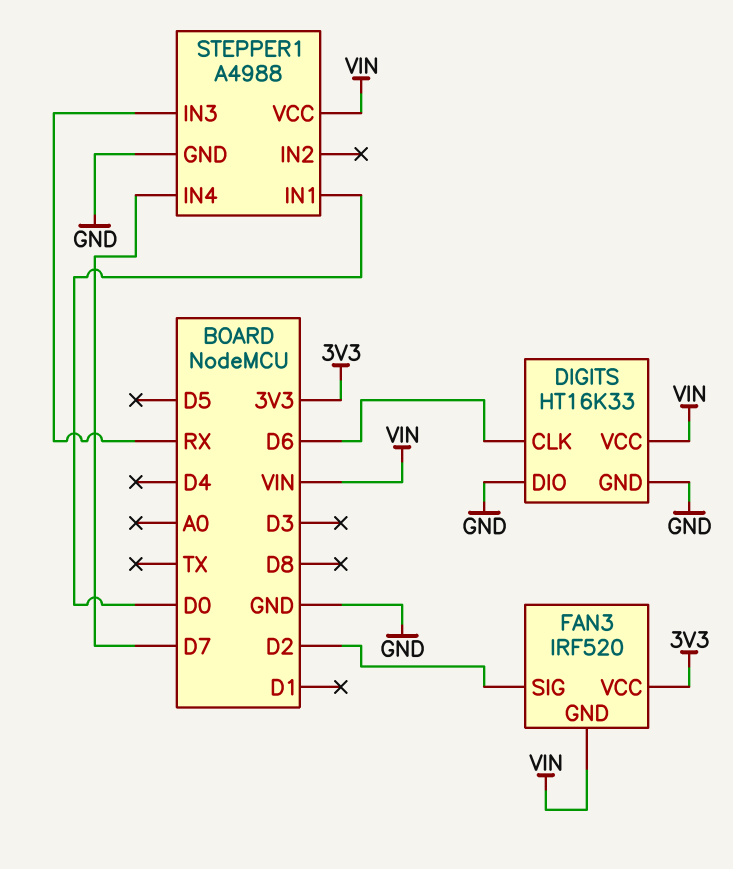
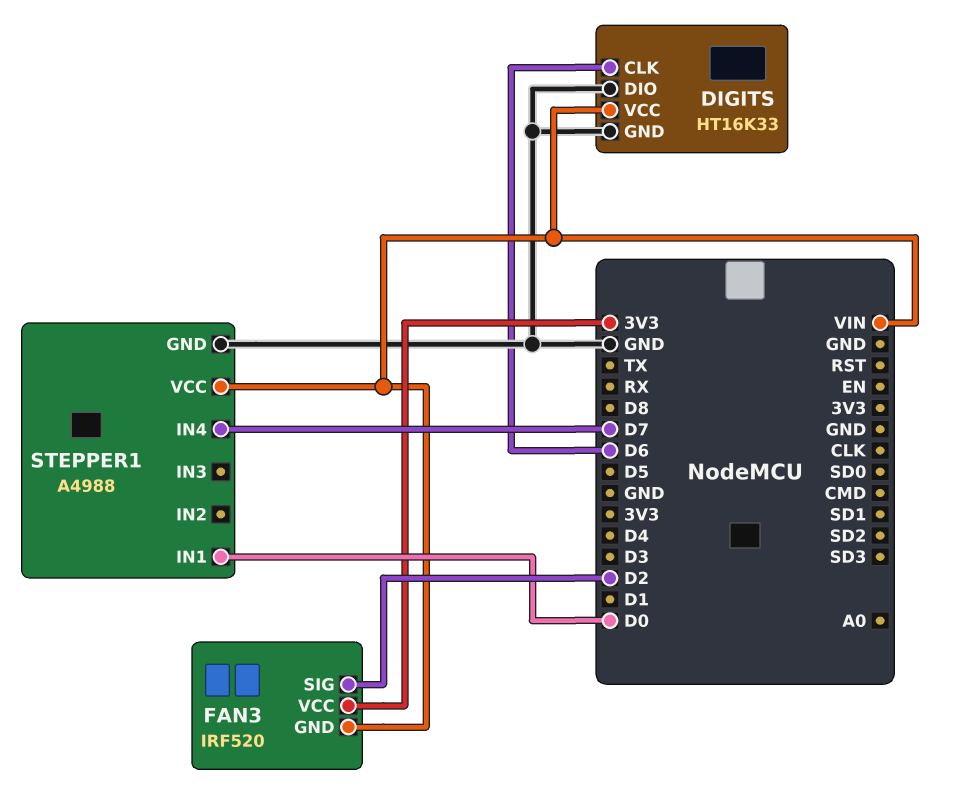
STEPPER1 pin IN3: RX -> none

